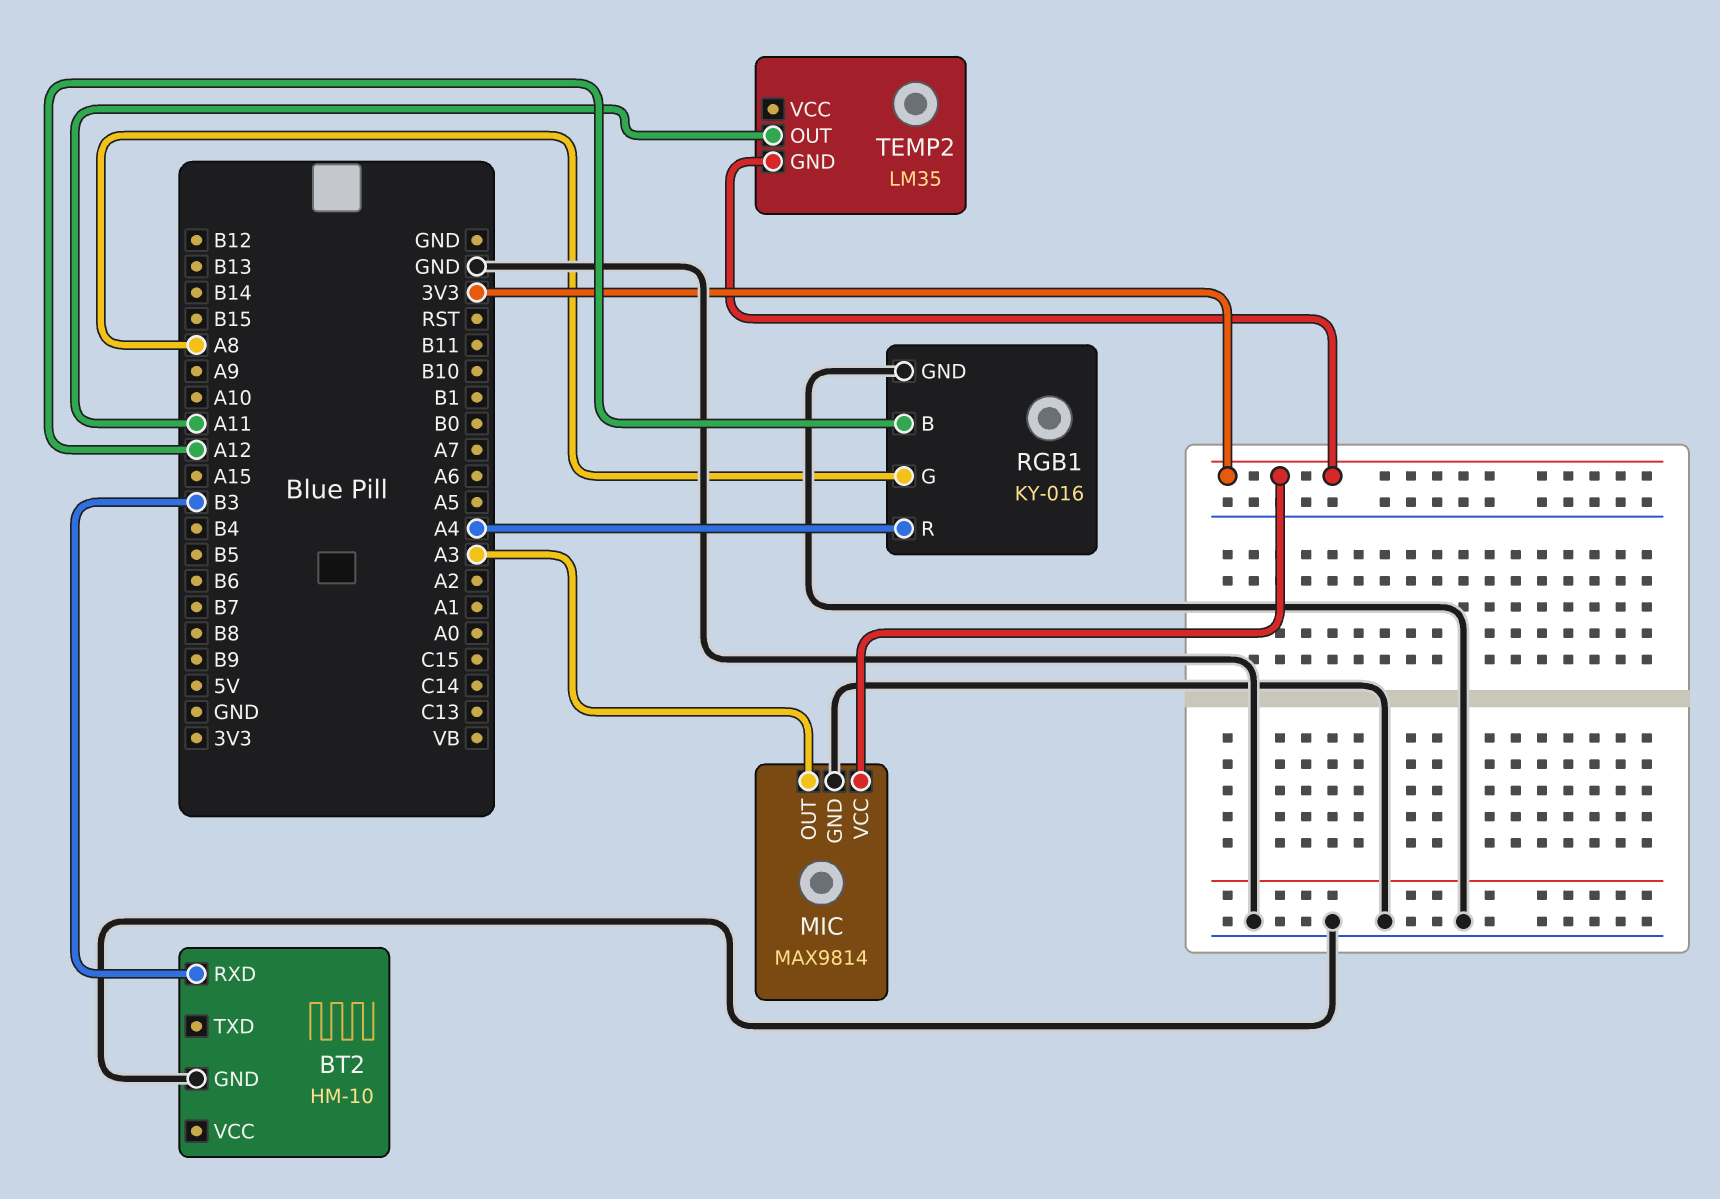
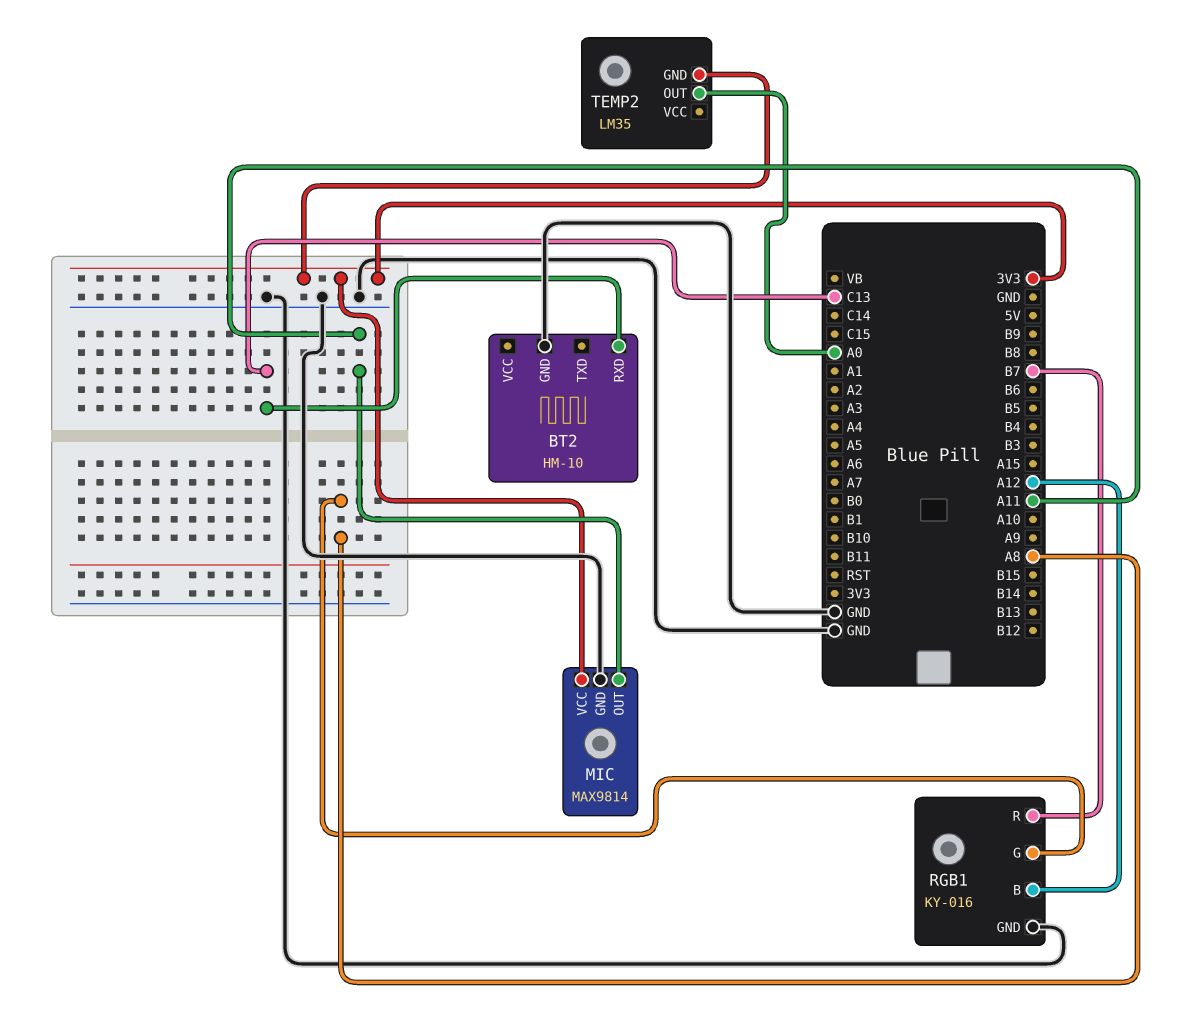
BT2 pin RXD: B3 -> C13
MIC pin OUT: A3 -> A11
RGB1 pin R: A4 -> B7
TEMP2 pin OUT: A11 -> A0

